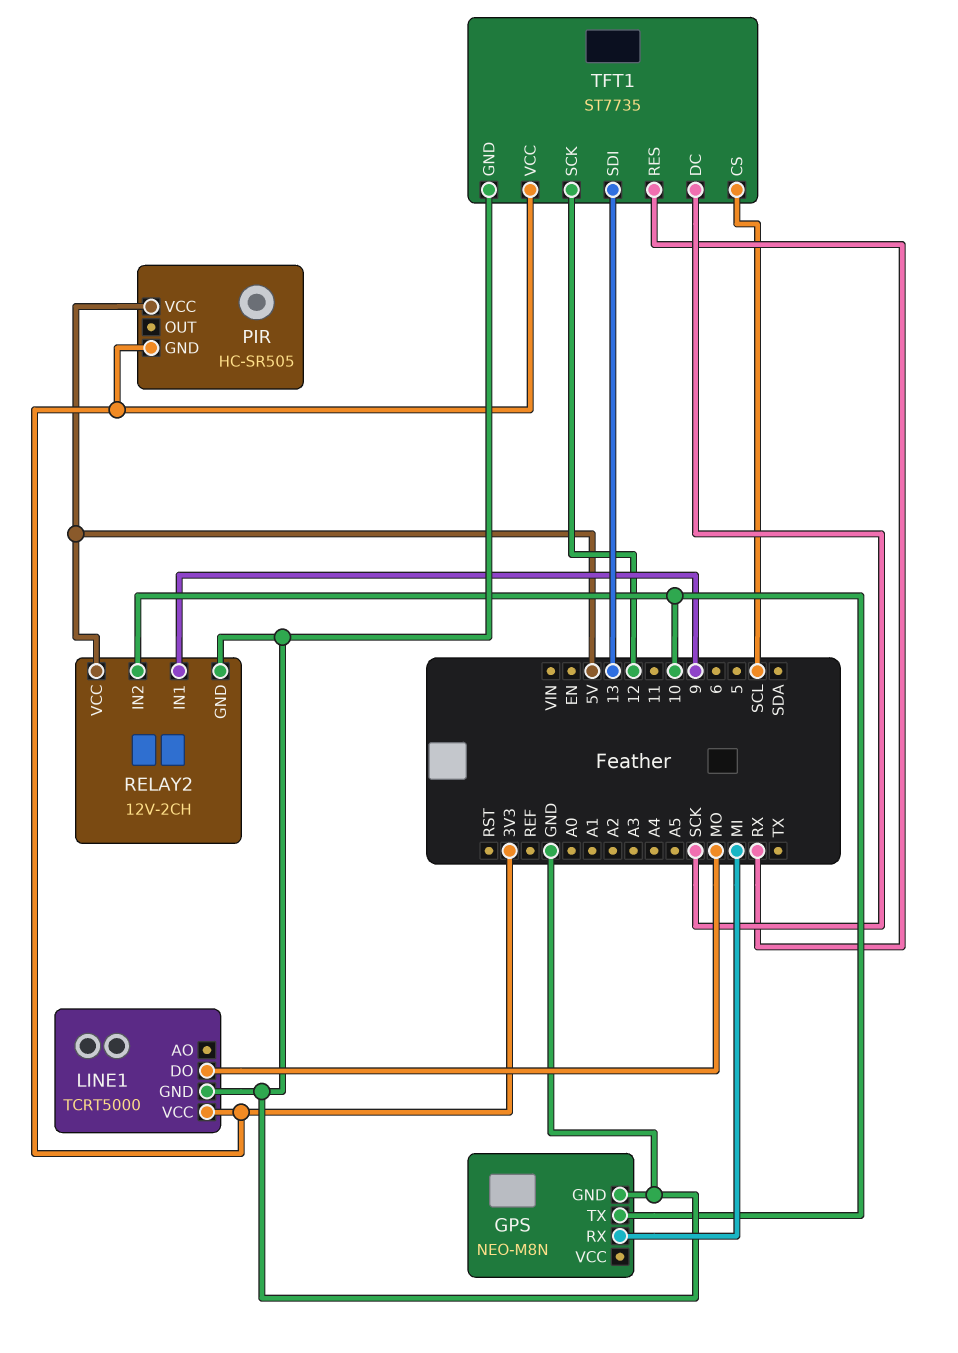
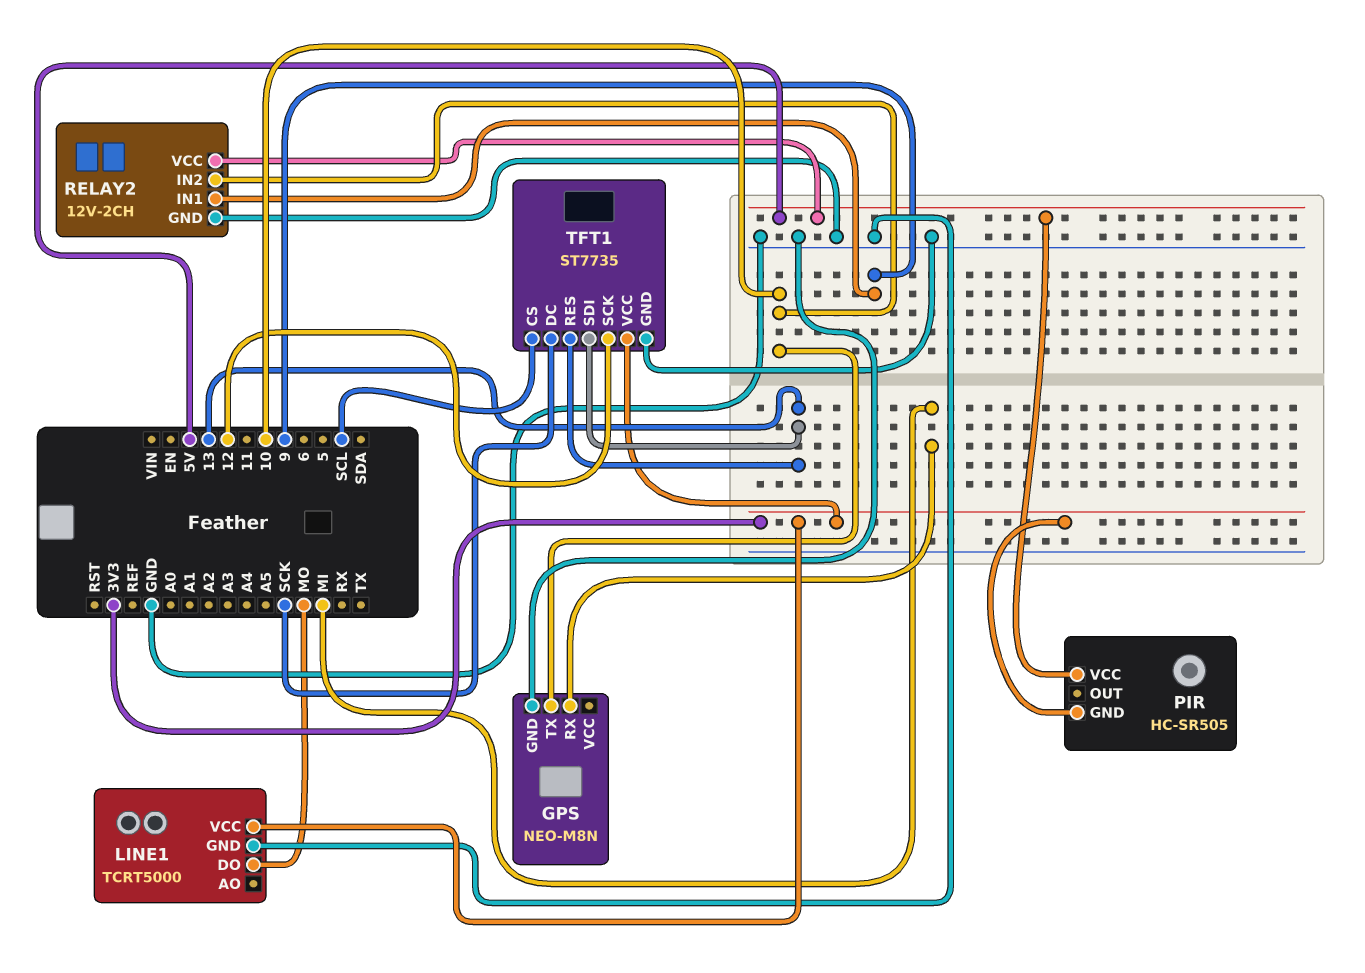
TFT1 pin RES: RX -> 13

